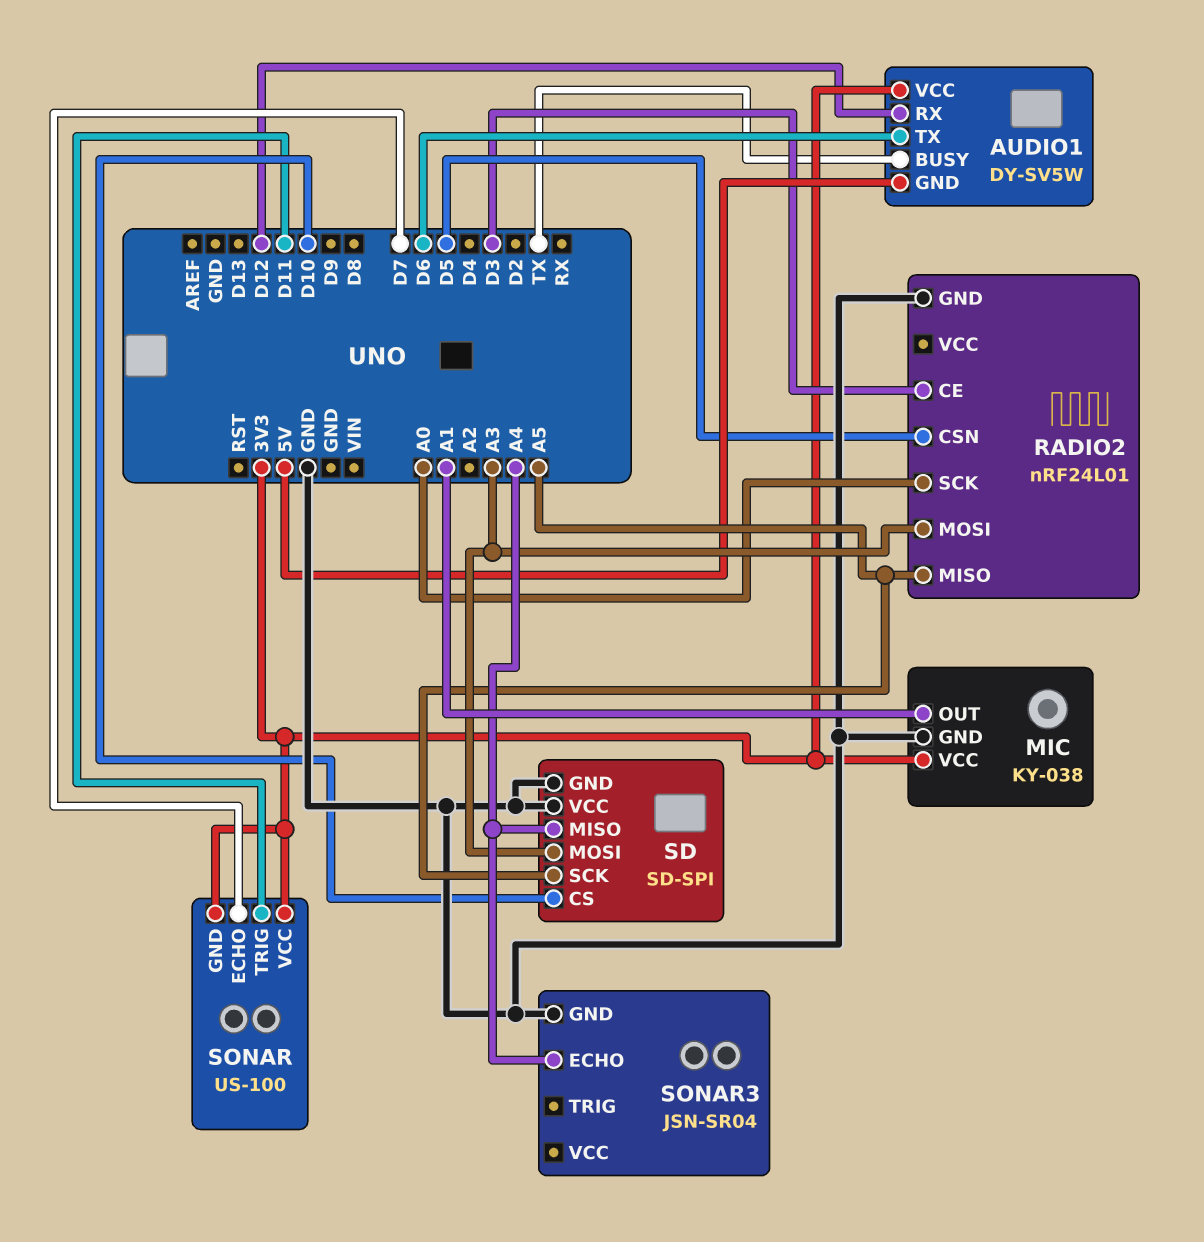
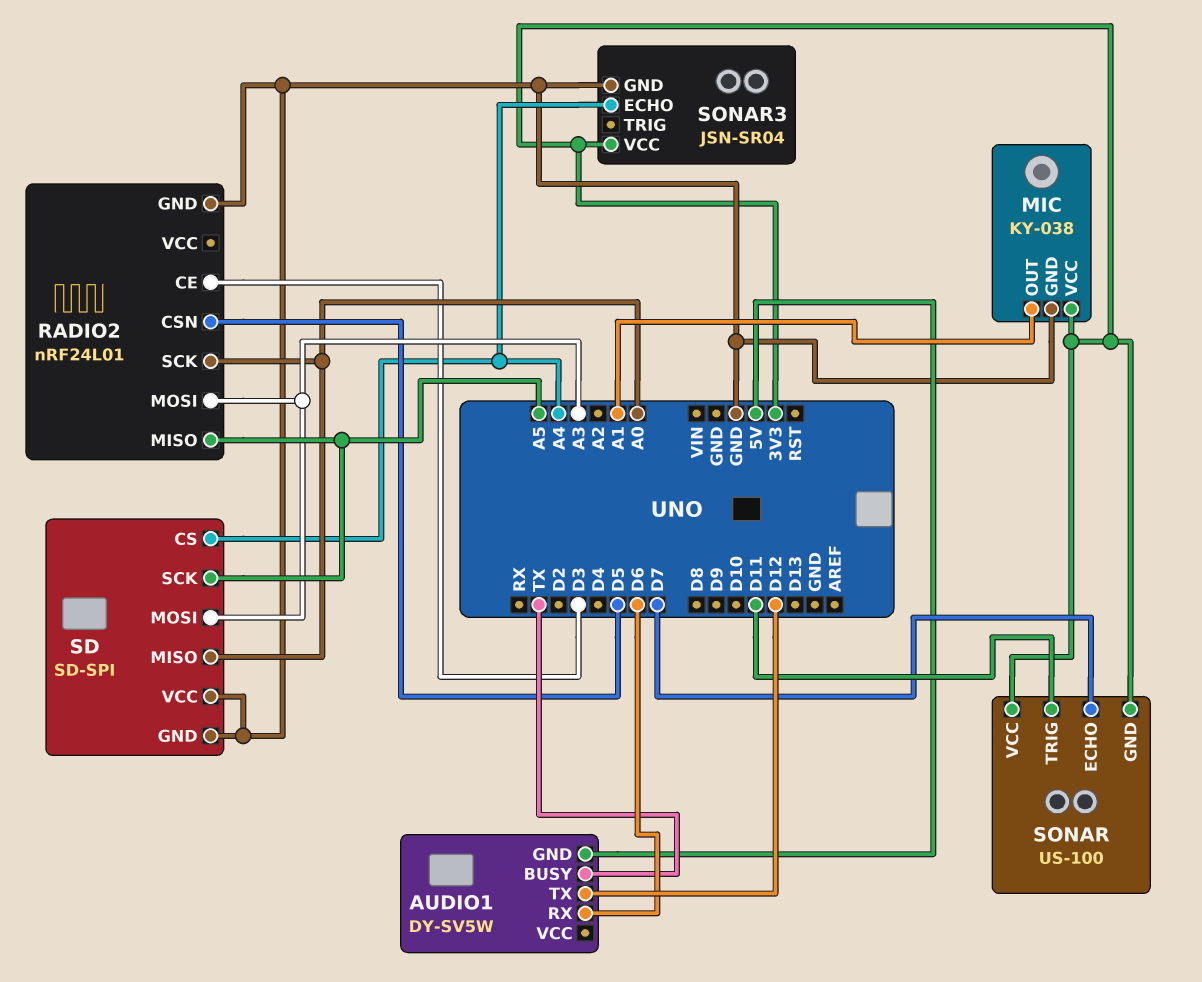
AUDIO1 pin RX: D12 -> D6
AUDIO1 pin TX: D6 -> D12
AUDIO1 pin VCC: 3V3 -> none
SD pin CS: D10 -> A4
SD pin MISO: A4 -> A0
SONAR3 pin VCC: none -> 3V3

